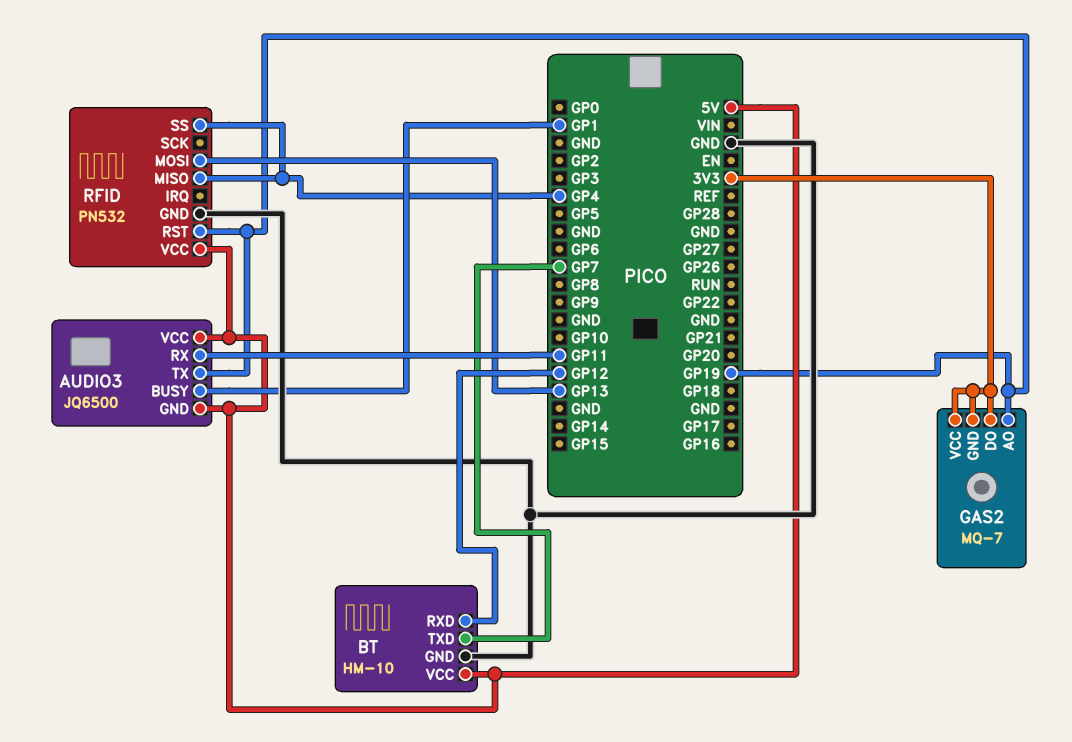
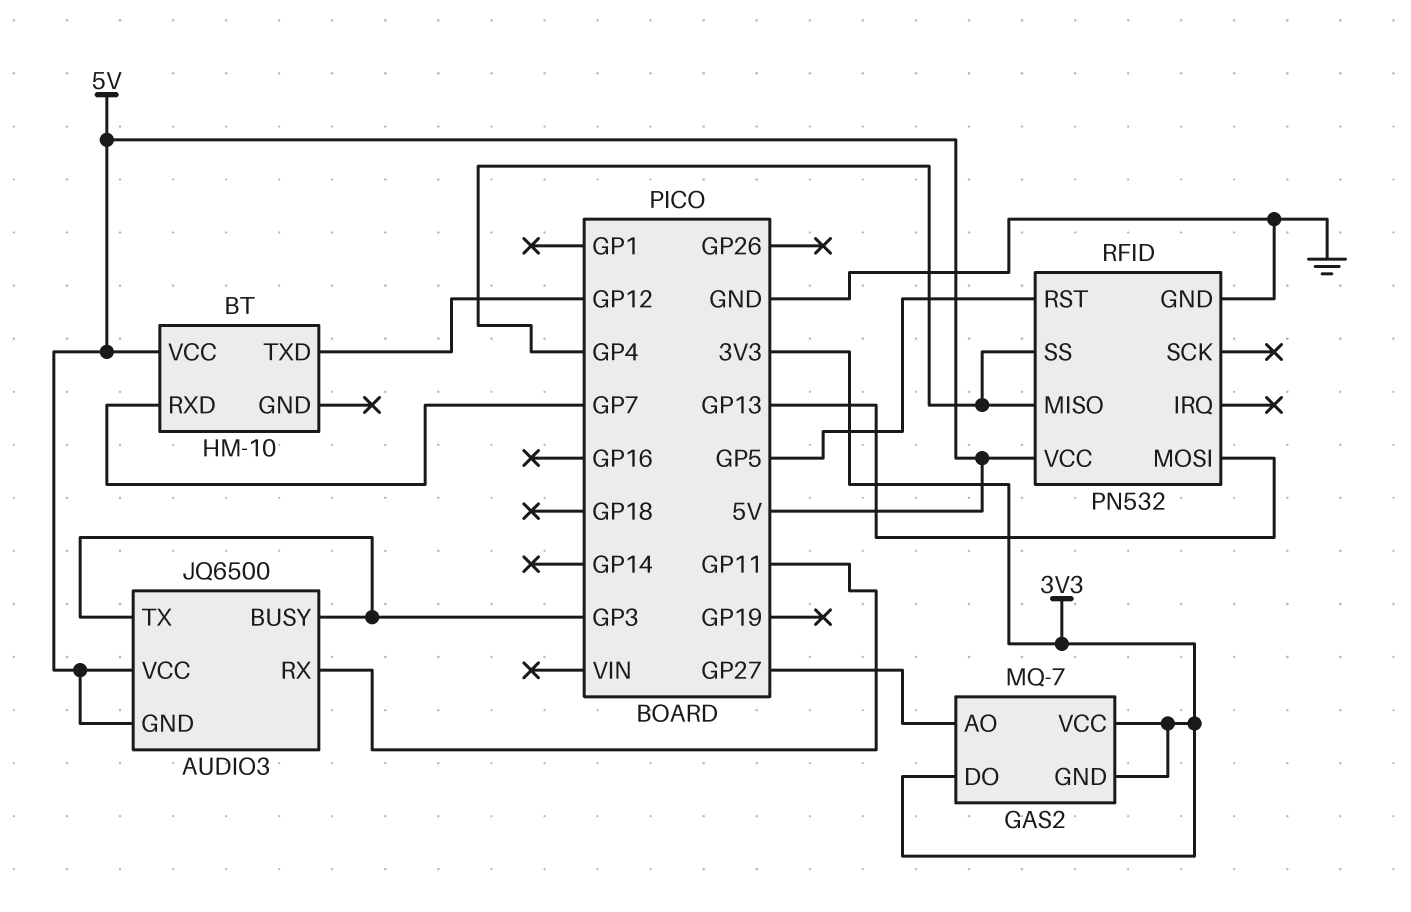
AUDIO3 pin BUSY: GP1 -> GP3
AUDIO3 pin TX: GP19 -> GP3
BT pin GND: GND -> none
BT pin RXD: GP12 -> GP7
BT pin TXD: GP7 -> GP12
GAS2 pin AO: GP19 -> GP27
RFID pin RST: GP19 -> GP5

